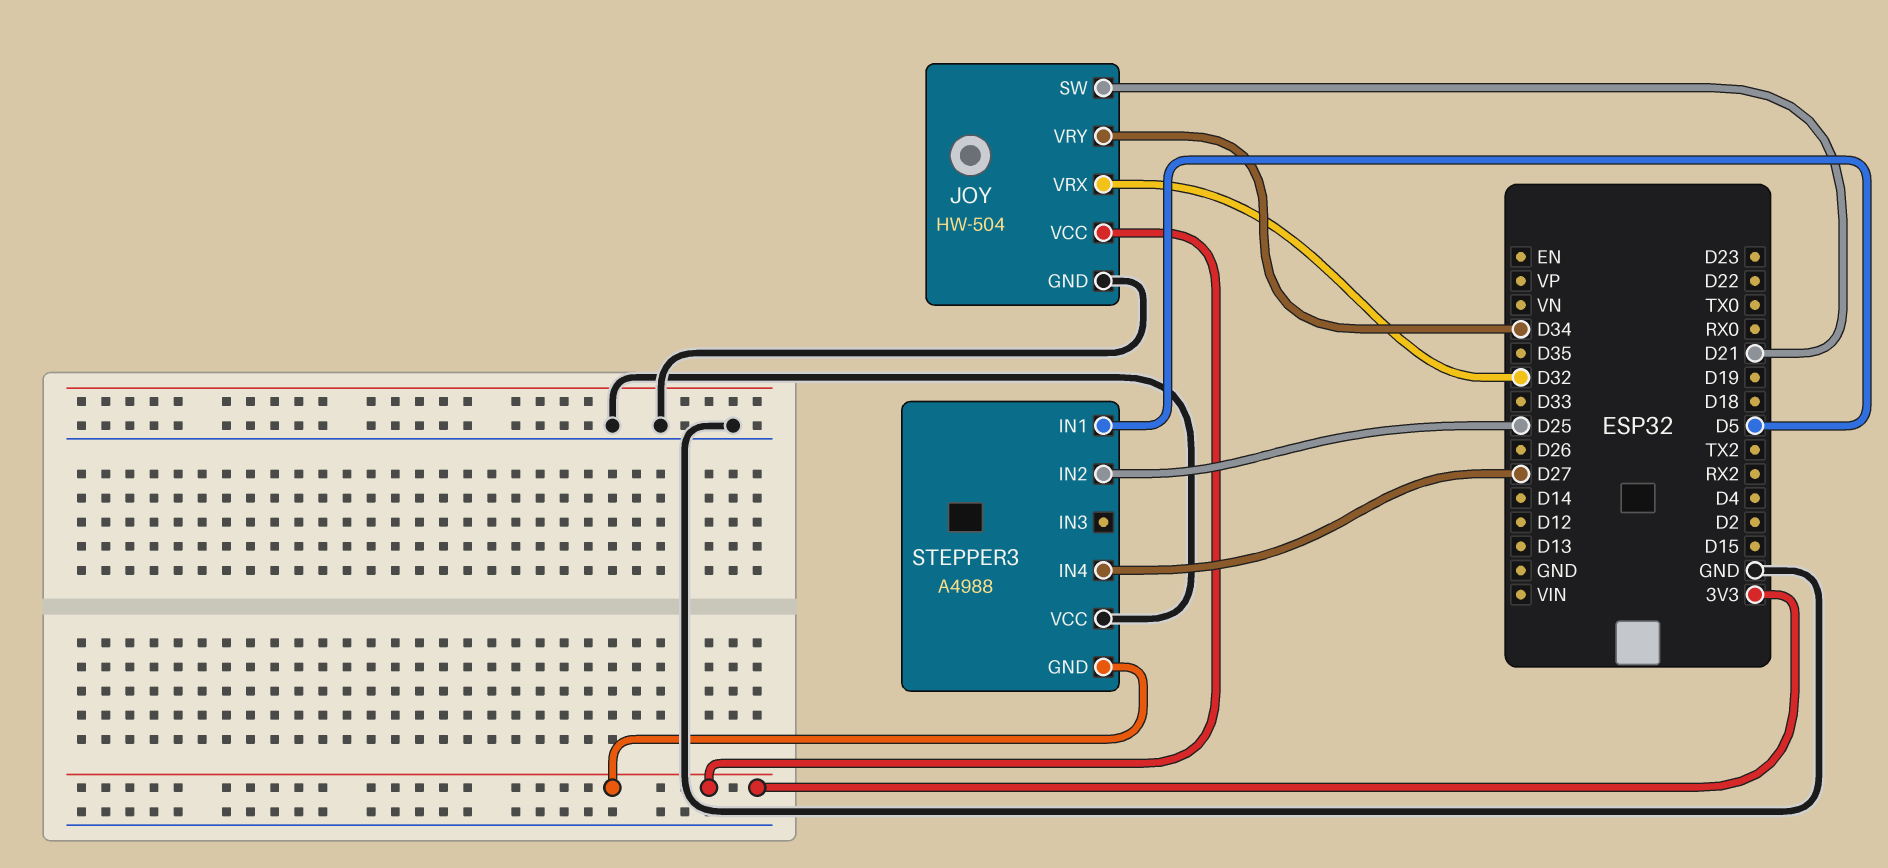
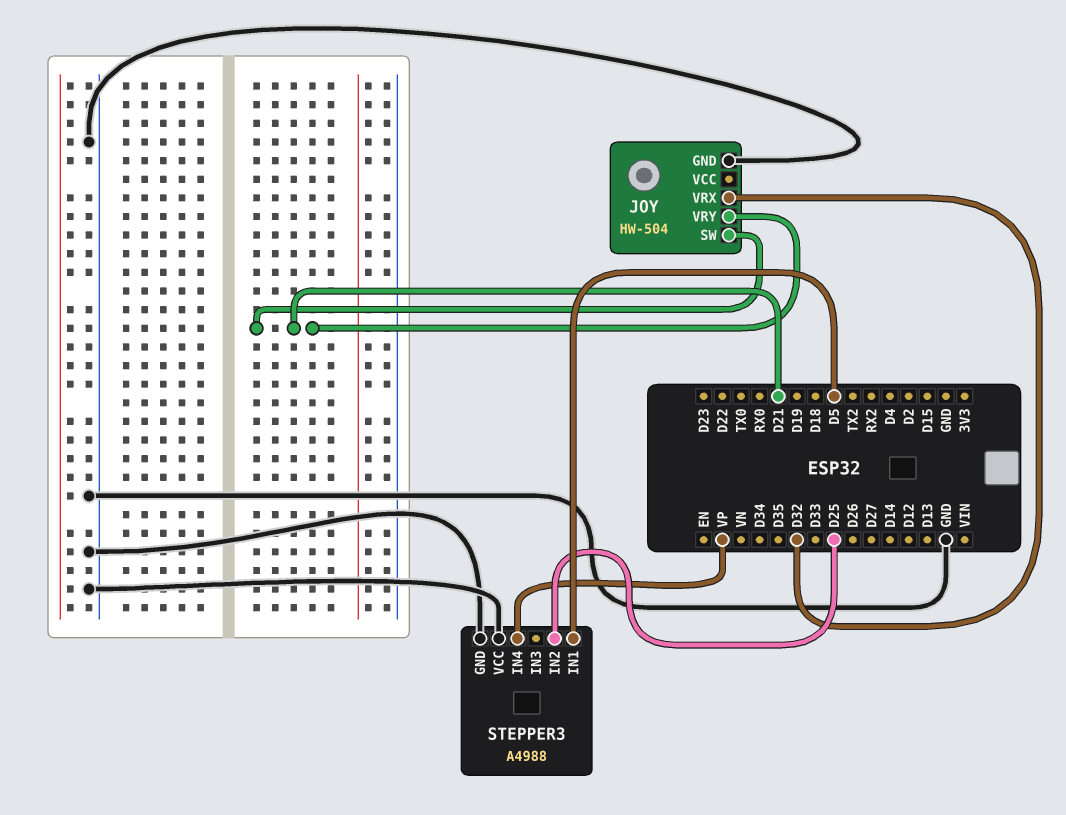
JOY pin VCC: 3V3 -> none
JOY pin VRY: D34 -> D21
STEPPER3 pin GND: 3V3 -> GND
STEPPER3 pin IN4: D27 -> VP

